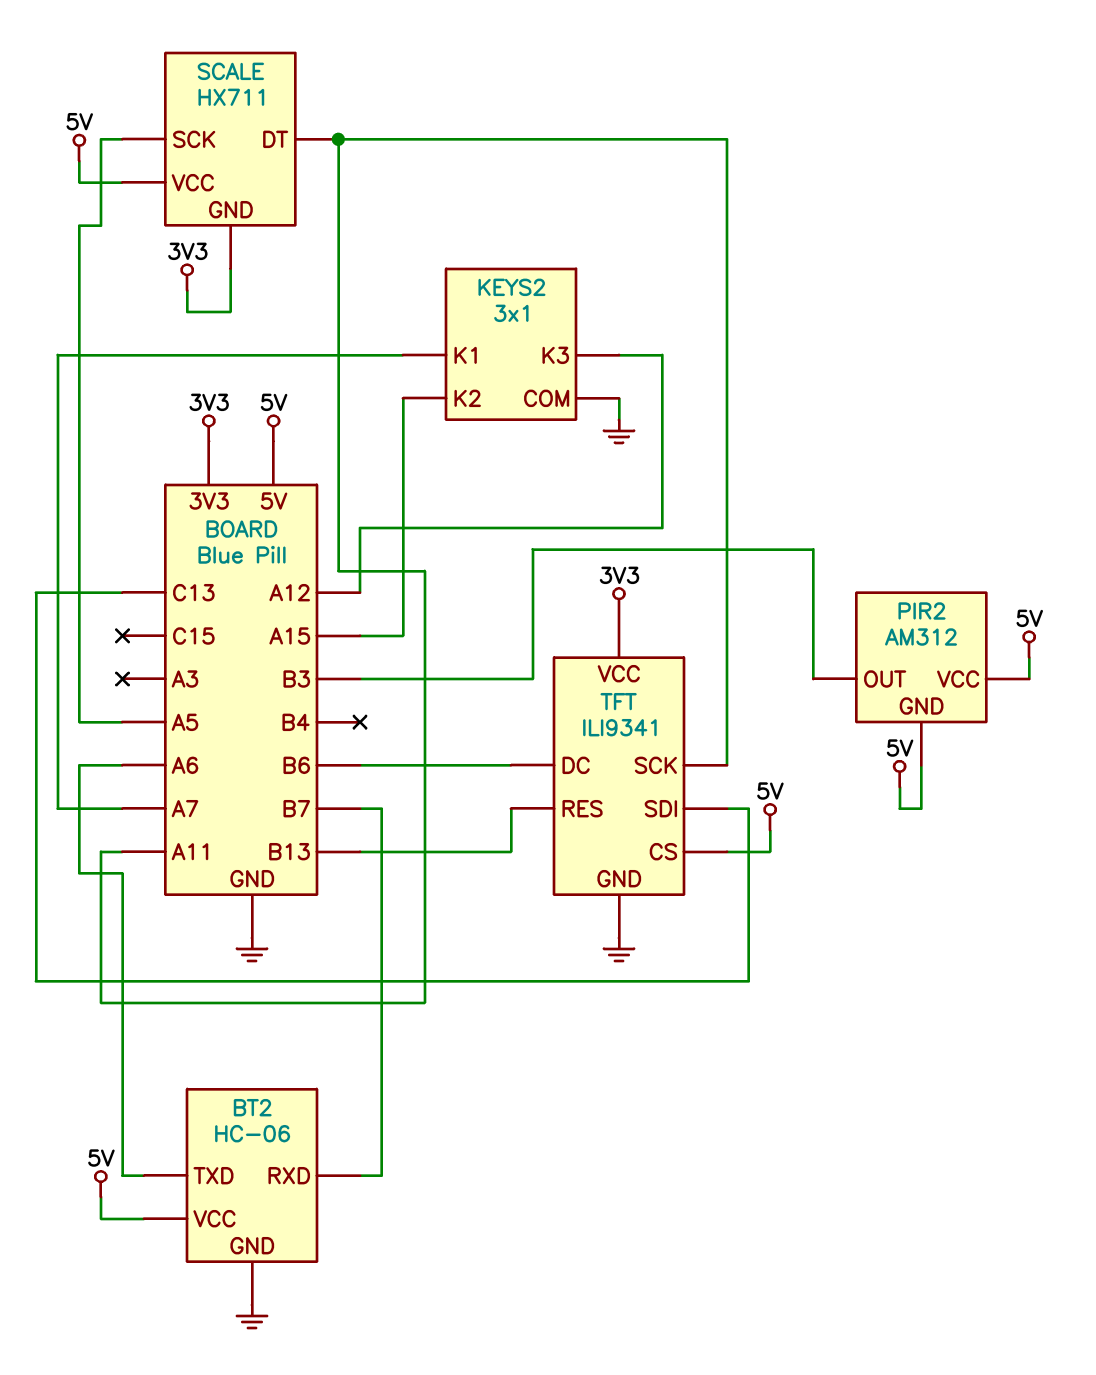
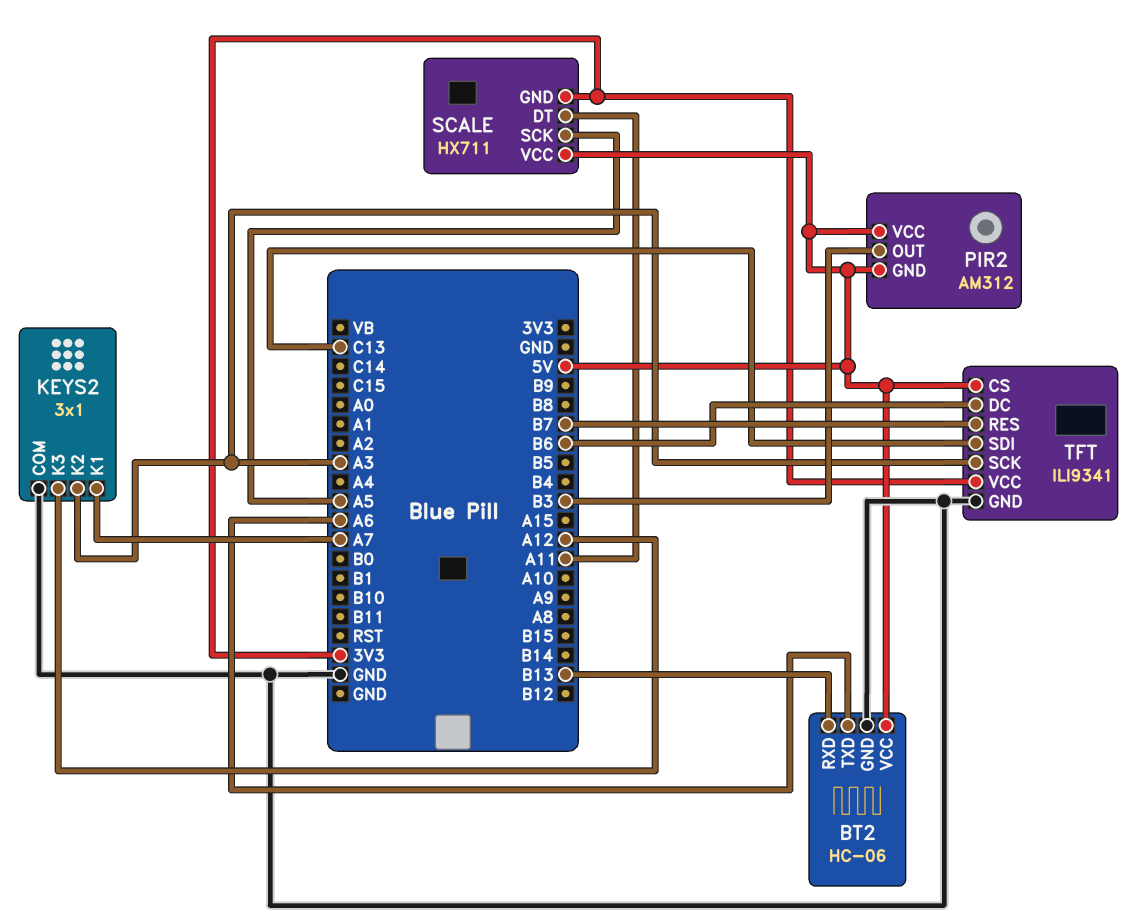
BT2 pin RXD: B7 -> B13
KEYS2 pin K2: A15 -> A3
TFT pin RES: B13 -> B7
TFT pin SCK: A11 -> A3

